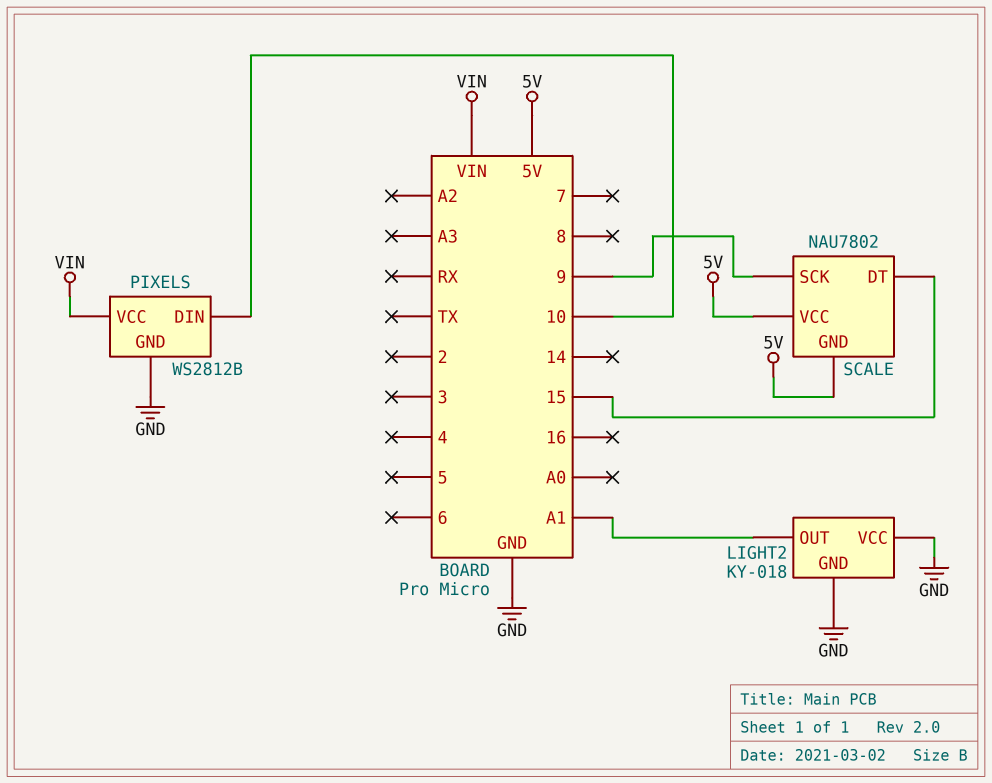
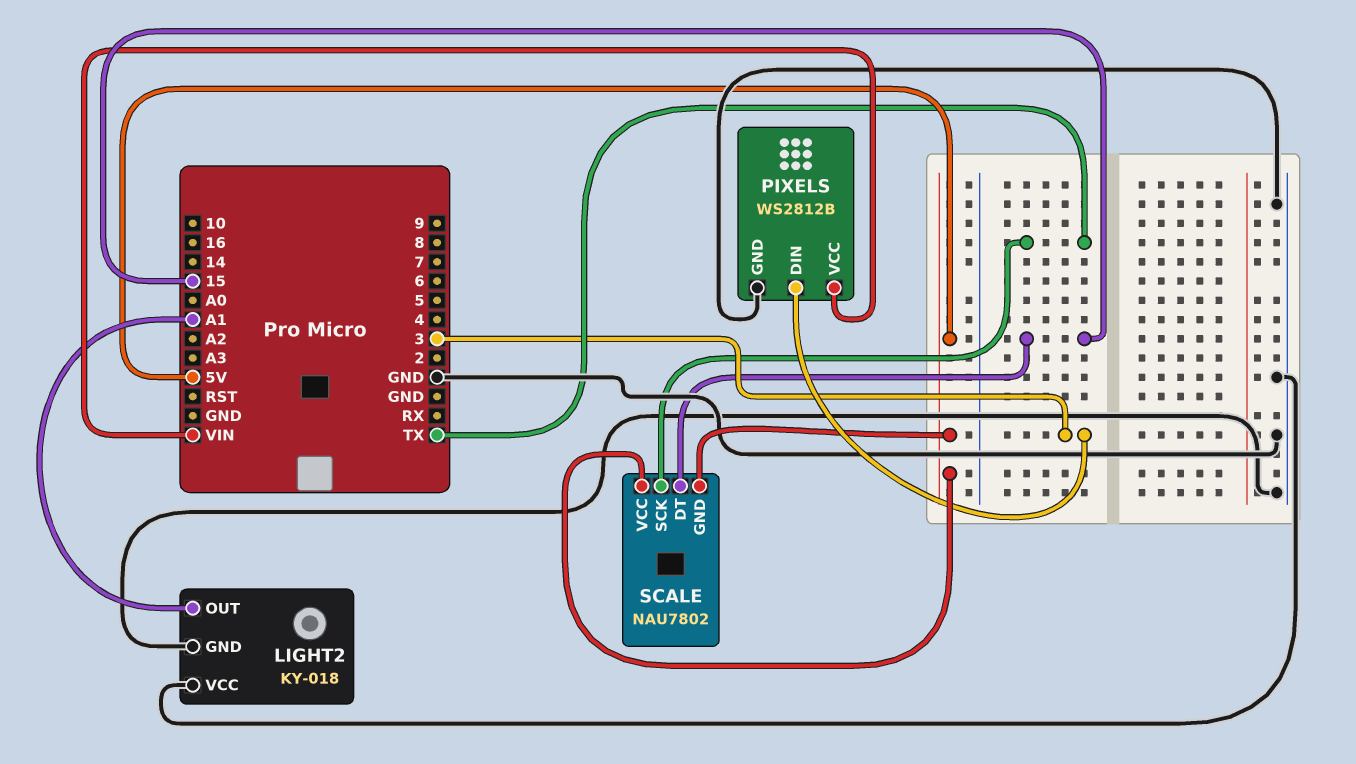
PIXELS pin DIN: 10 -> 3
SCALE pin SCK: 9 -> TX

